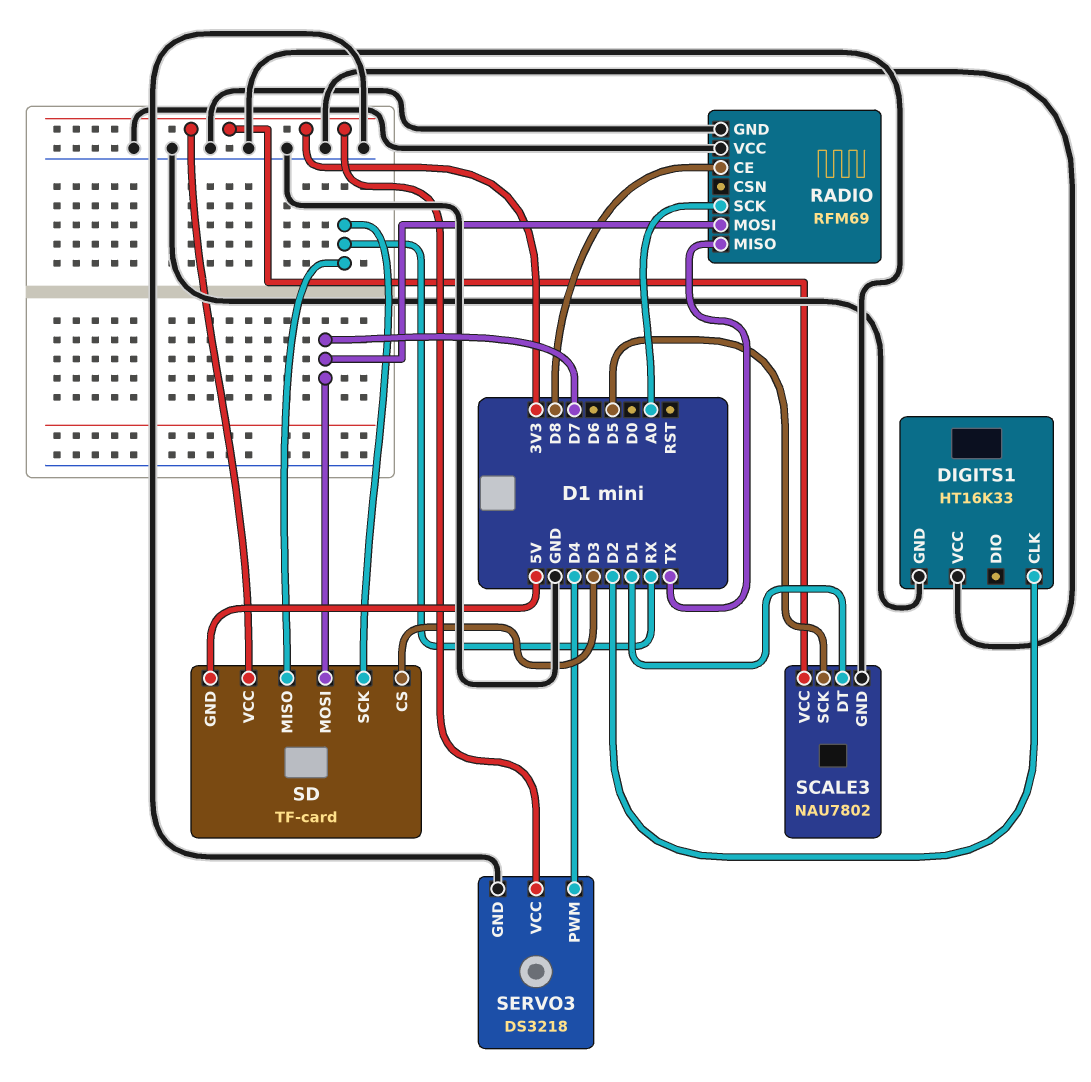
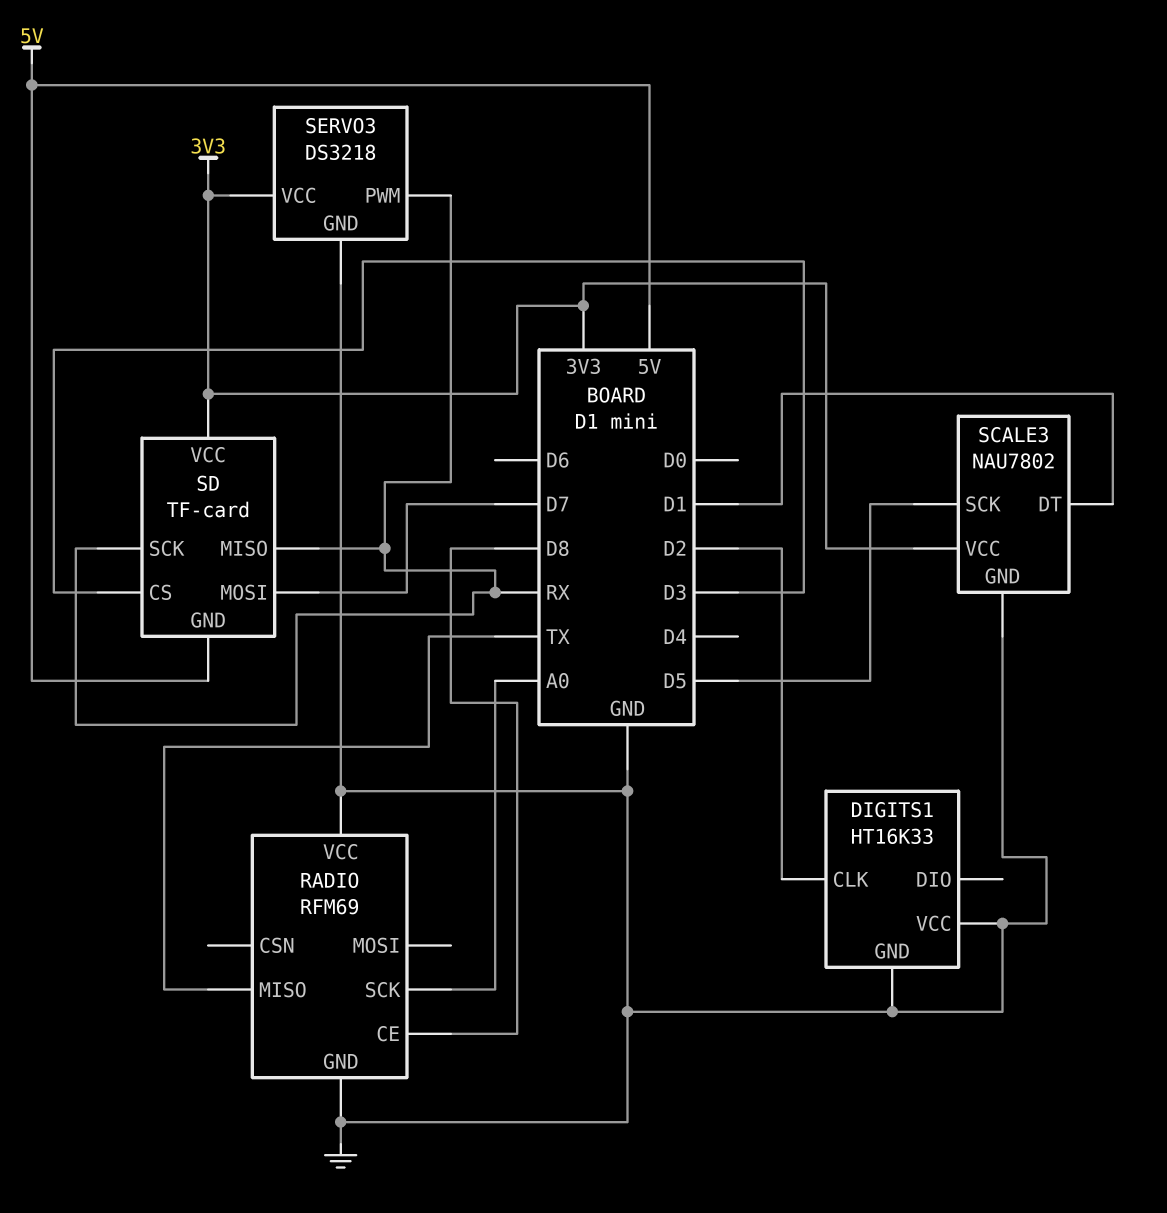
RADIO pin MOSI: D7 -> none
SERVO3 pin PWM: D4 -> RX

